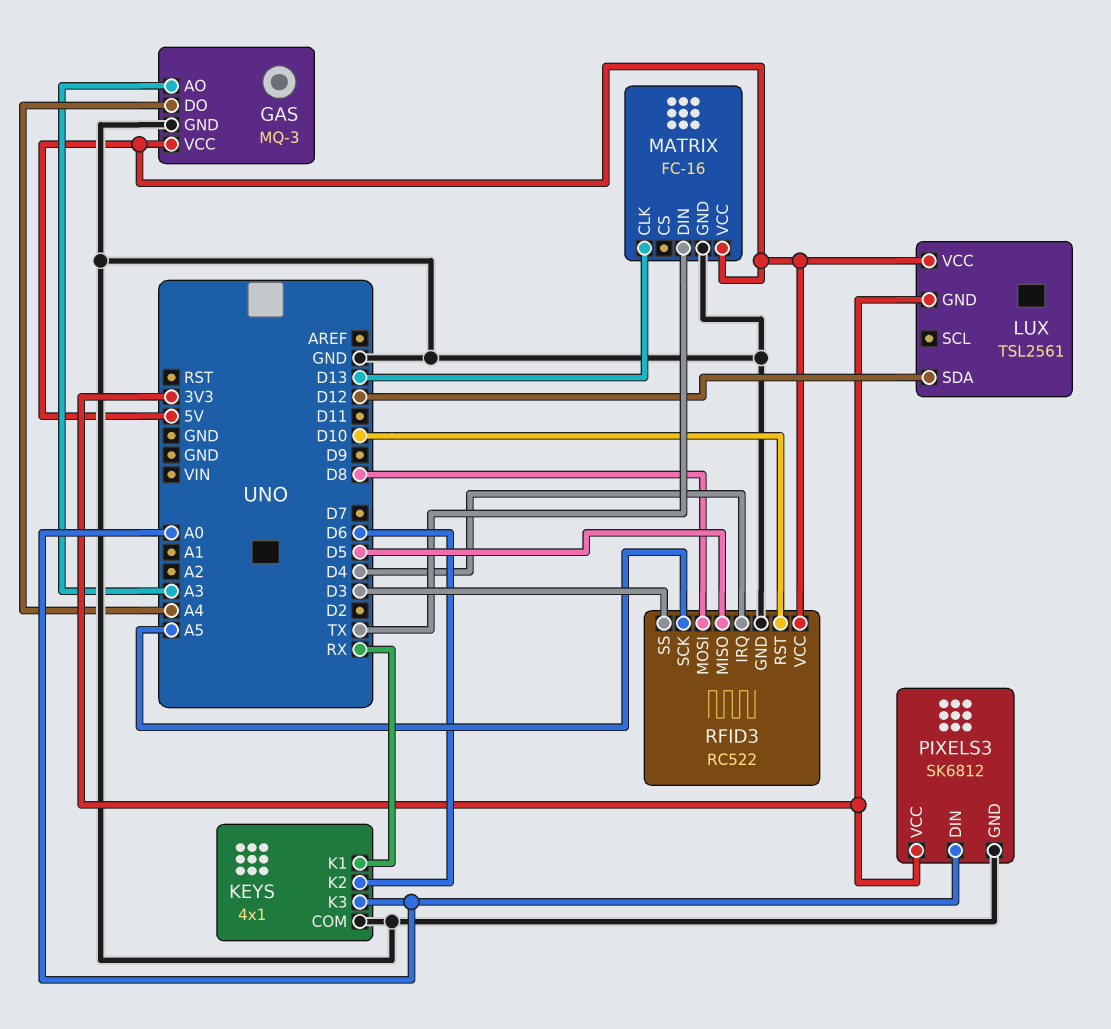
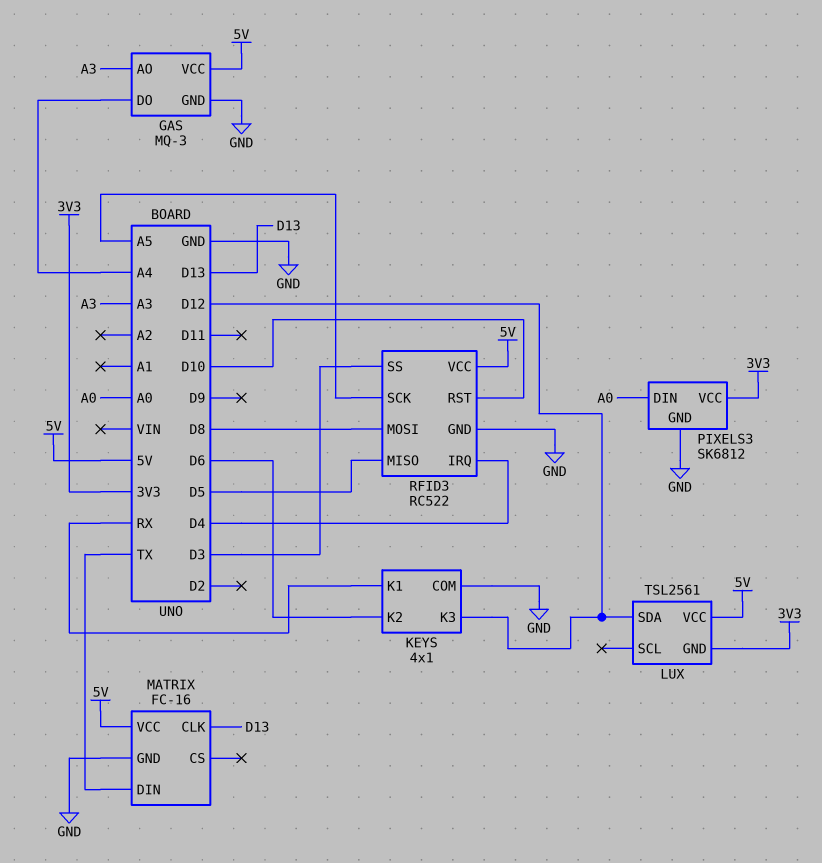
KEYS pin K3: A0 -> D12

